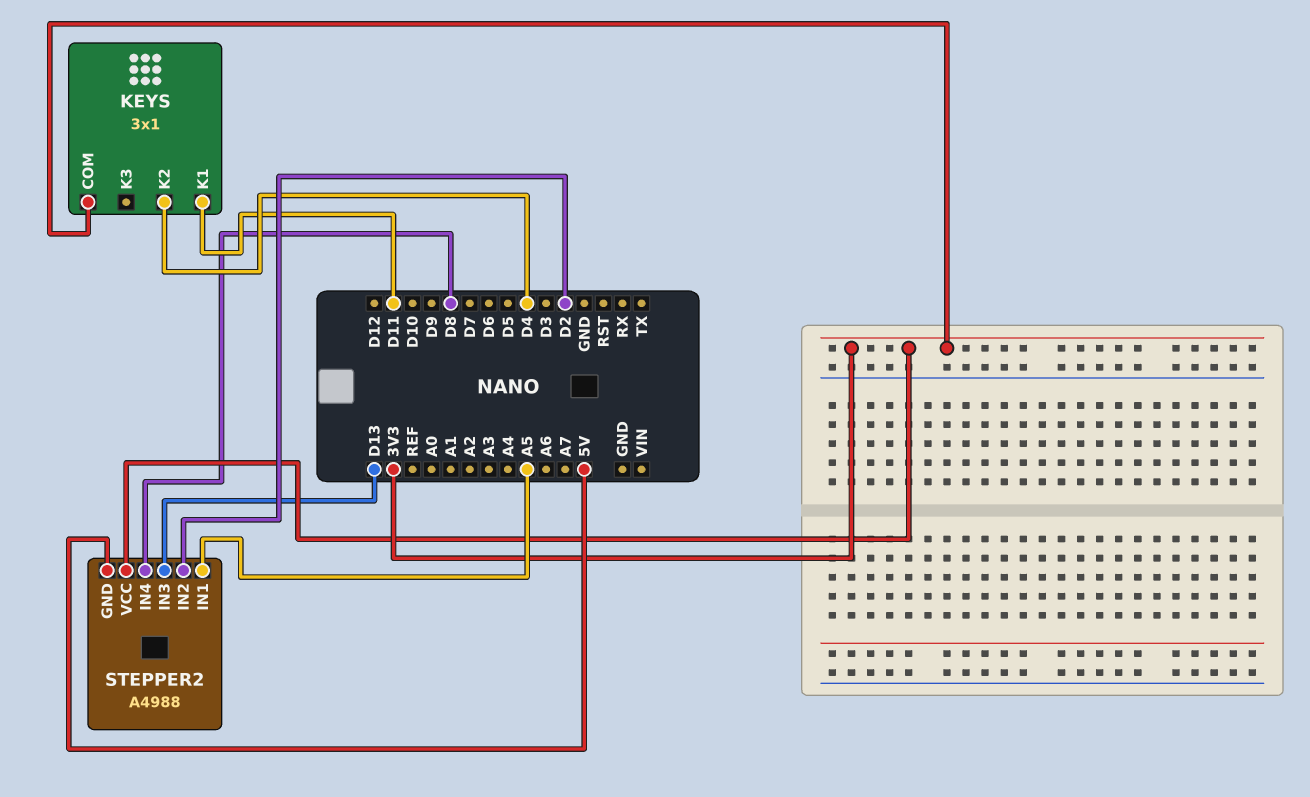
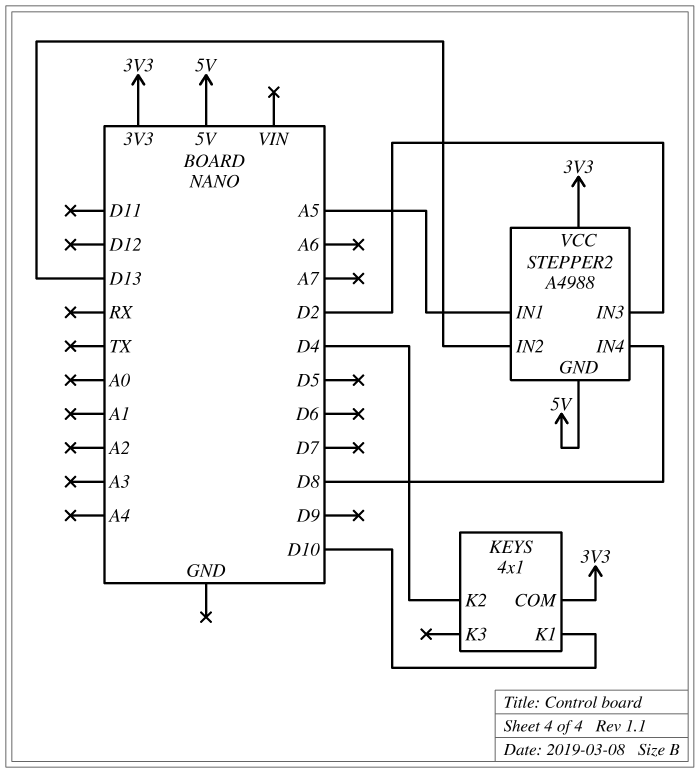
KEYS: 3x1 -> 4x1
KEYS pin K1: D11 -> D10
STEPPER2 pin IN2: D2 -> D13
STEPPER2 pin IN3: D13 -> D2

